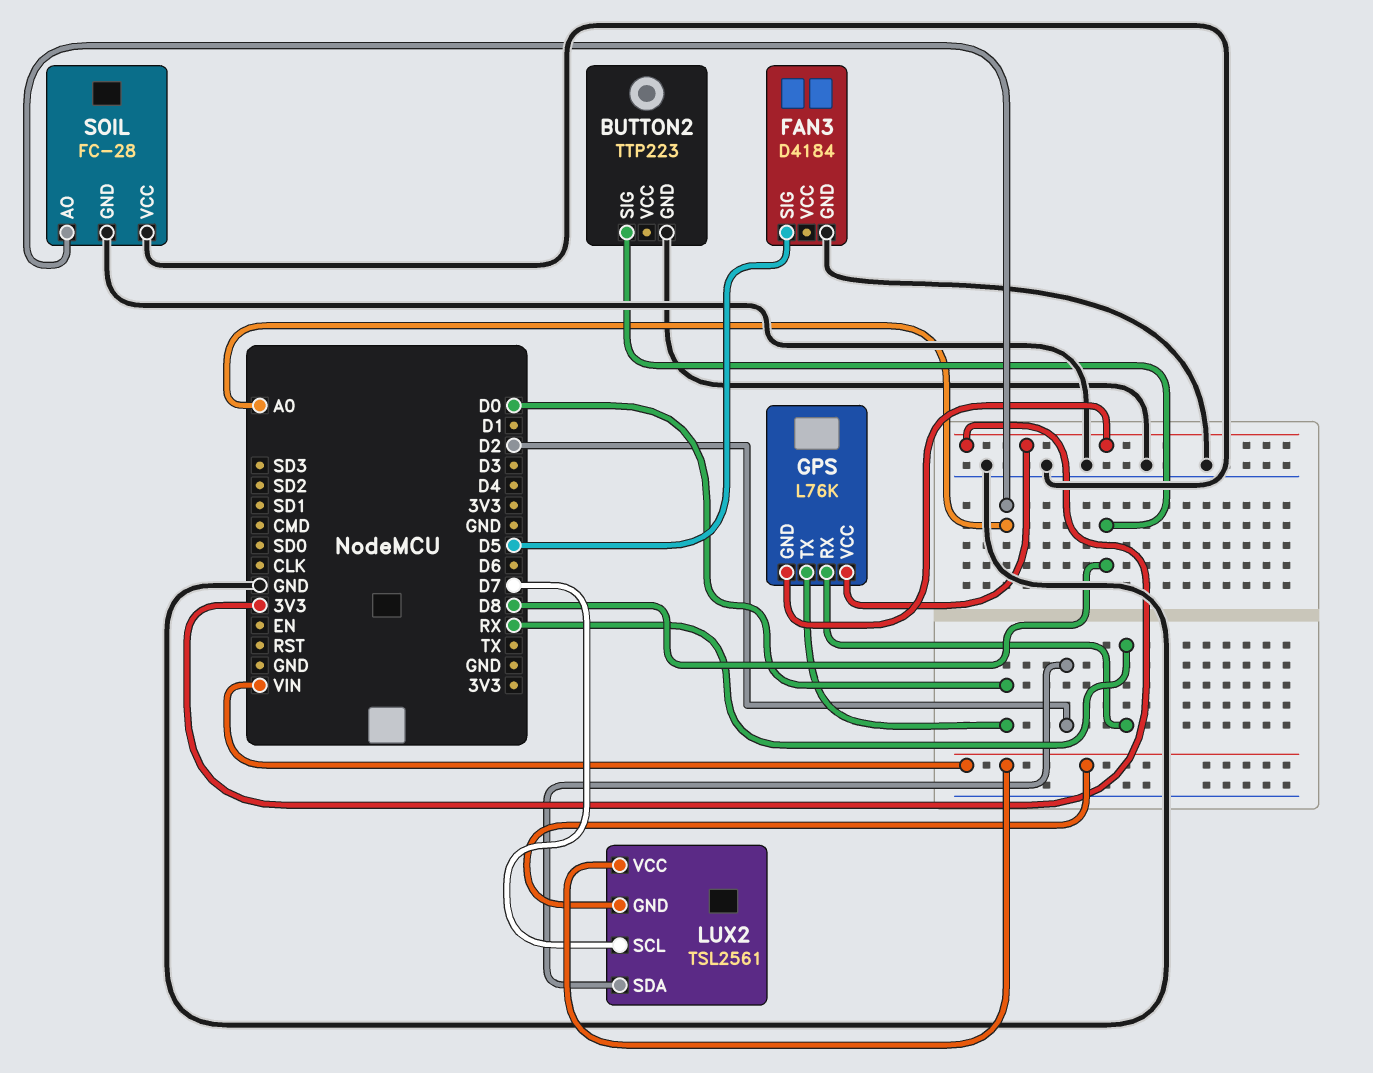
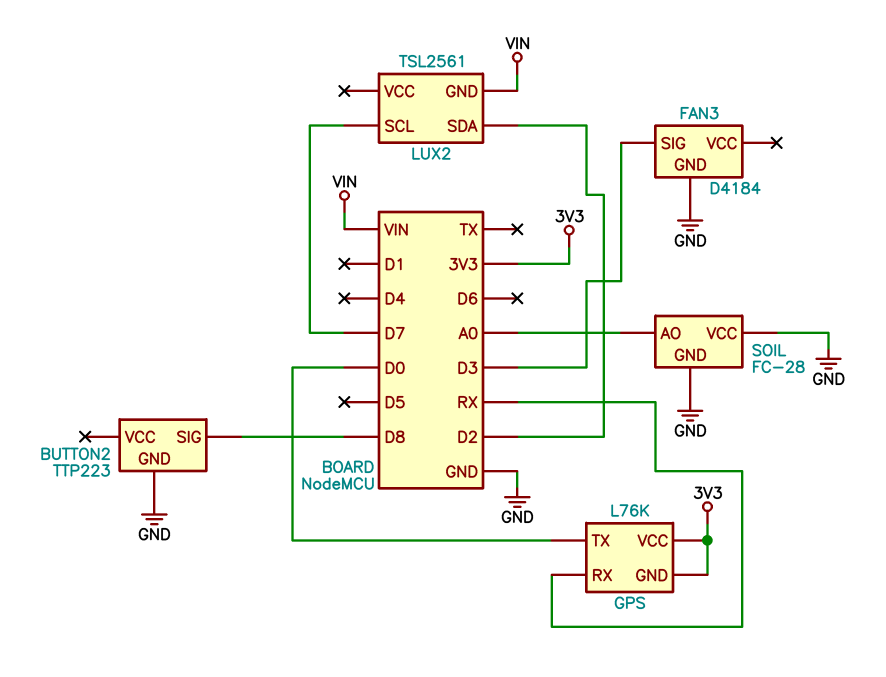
FAN3 pin SIG: D5 -> D3
LUX2 pin VCC: VIN -> none

